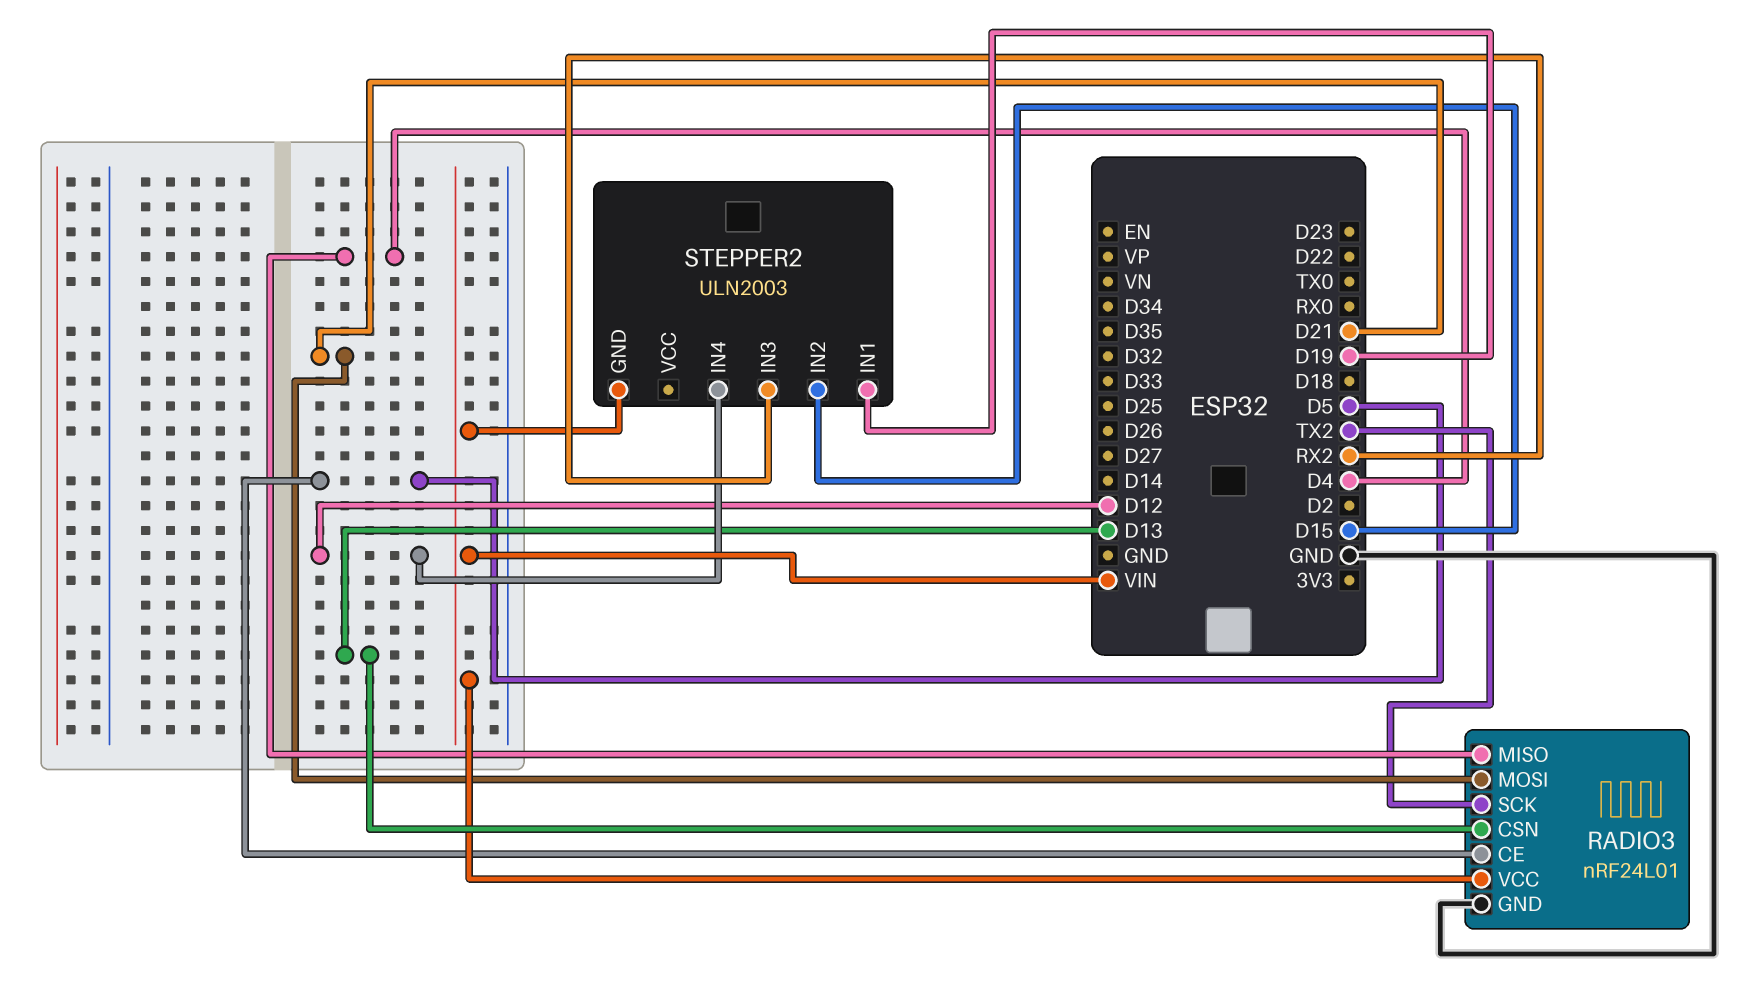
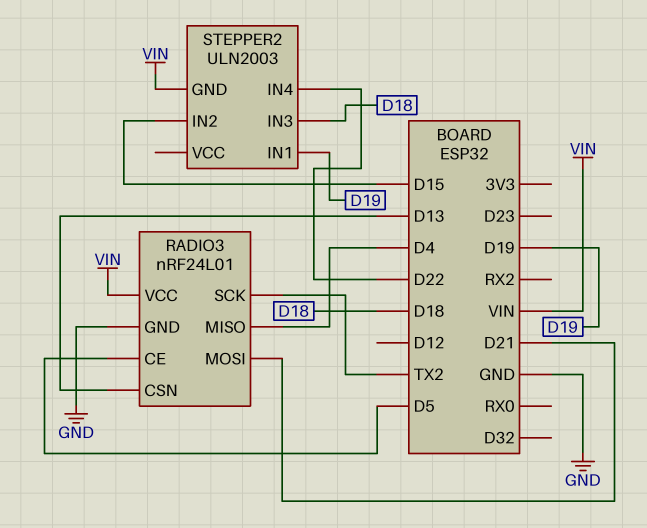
STEPPER2 pin IN3: RX2 -> D18
STEPPER2 pin IN4: D12 -> D22

